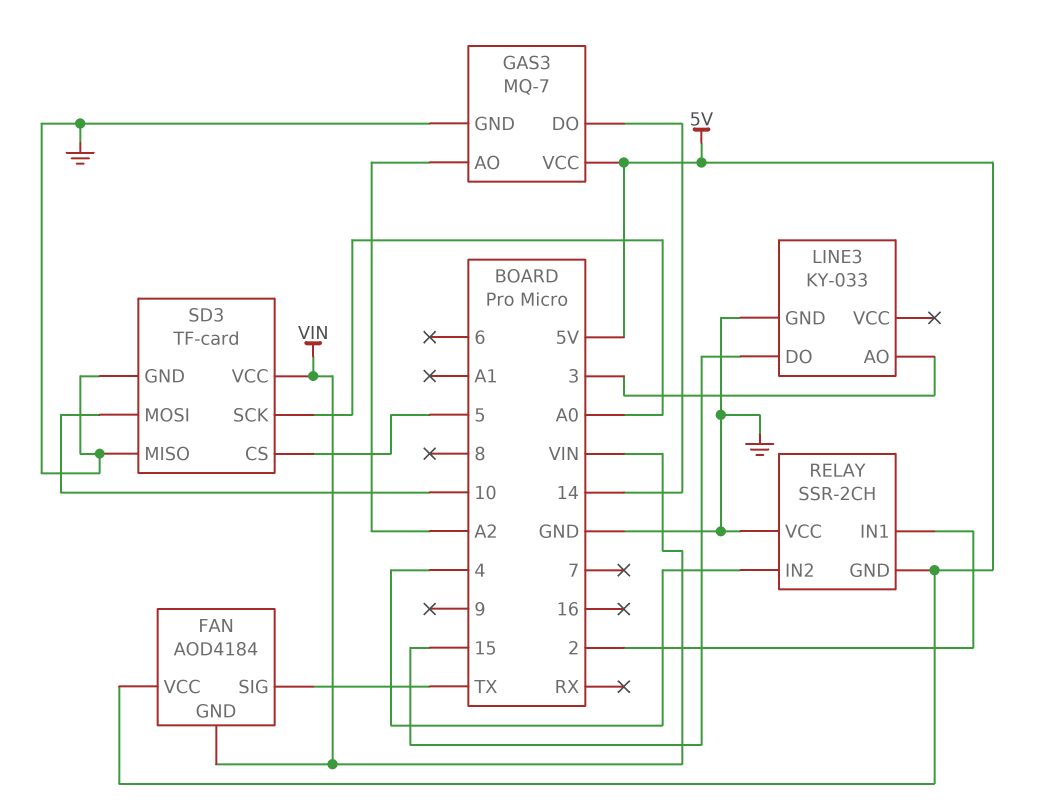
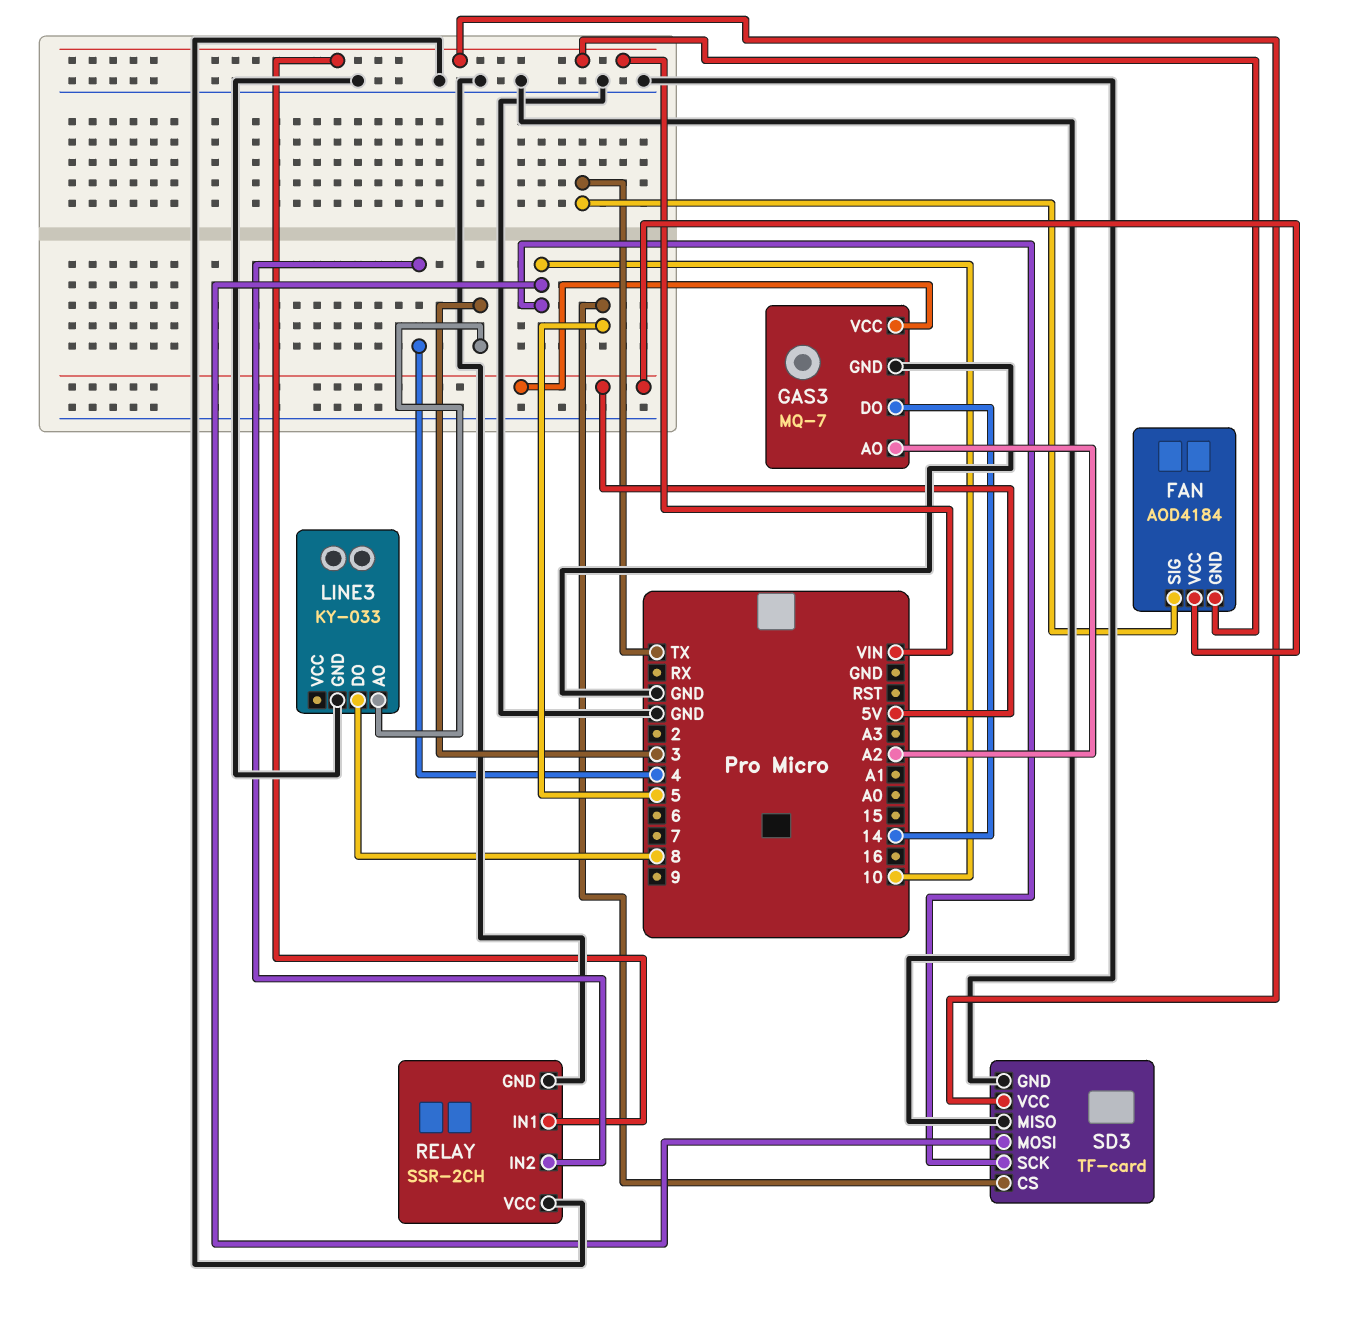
LINE3 pin DO: 15 -> 8
RELAY pin GND: 5V -> GND
RELAY pin IN1: 2 -> VIN
SD3 pin SCK: A0 -> 10

